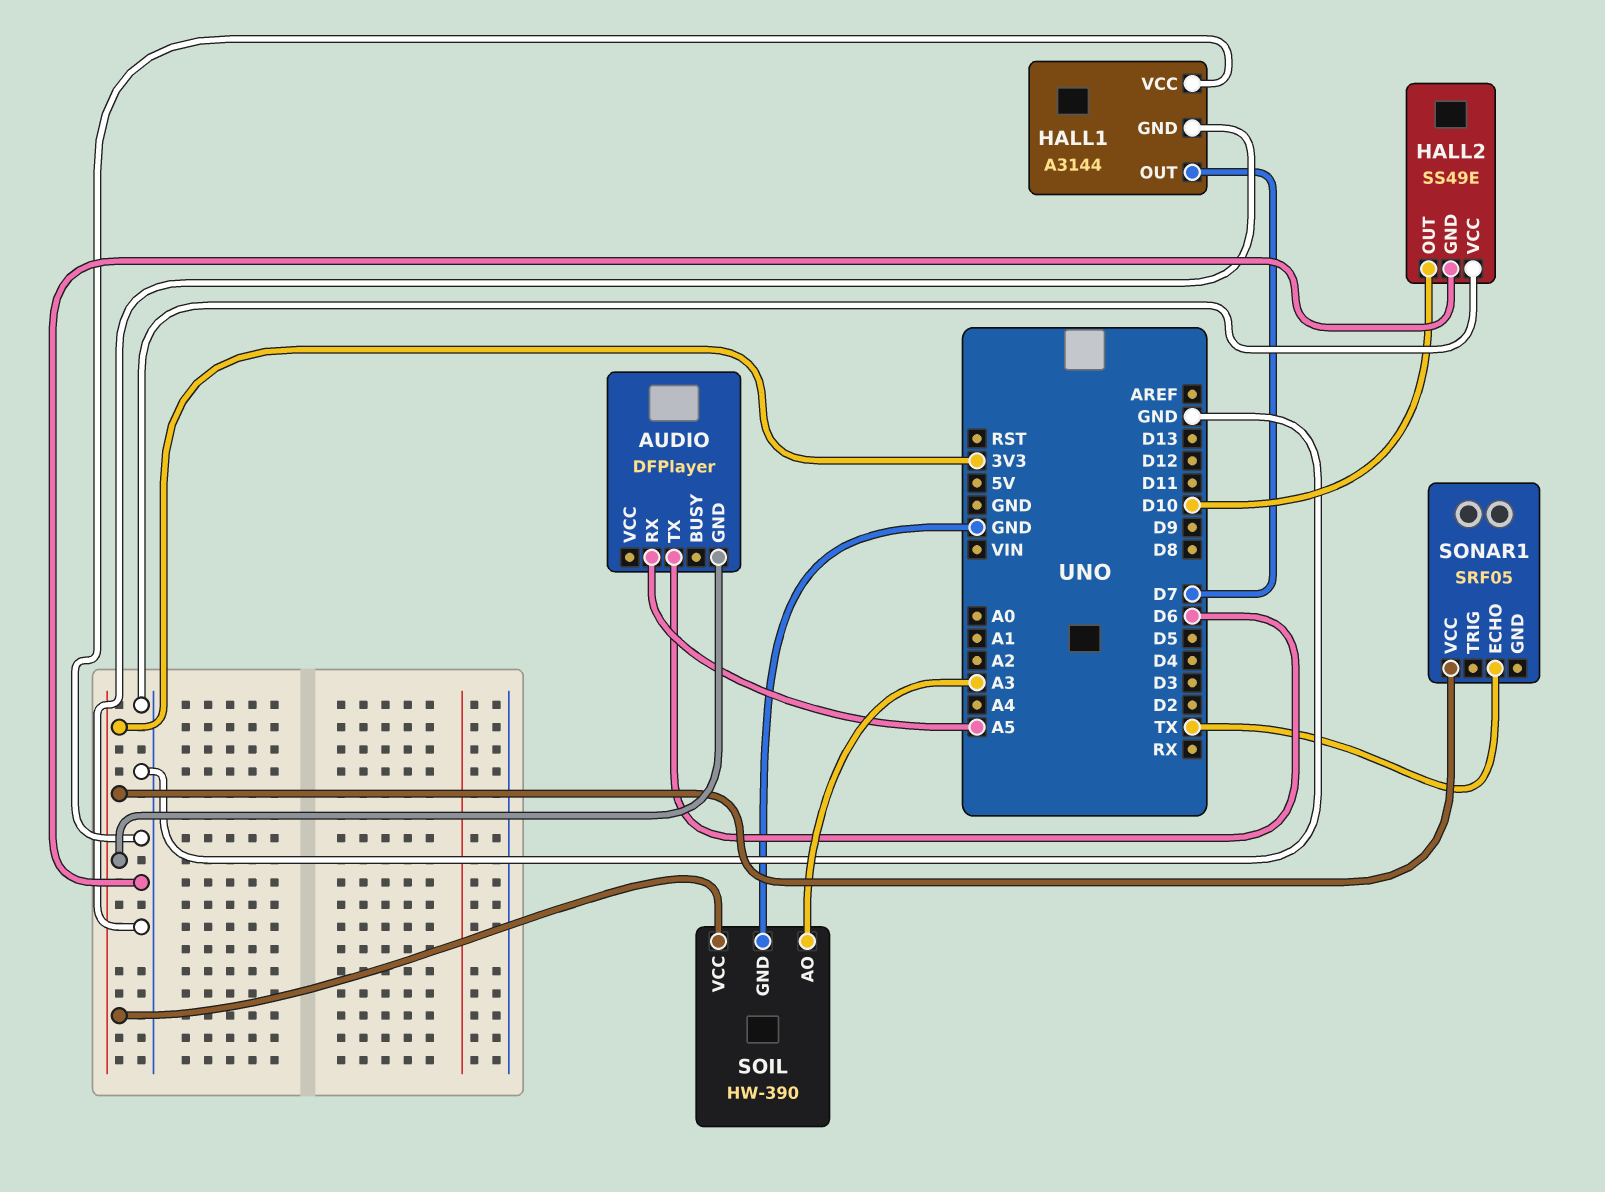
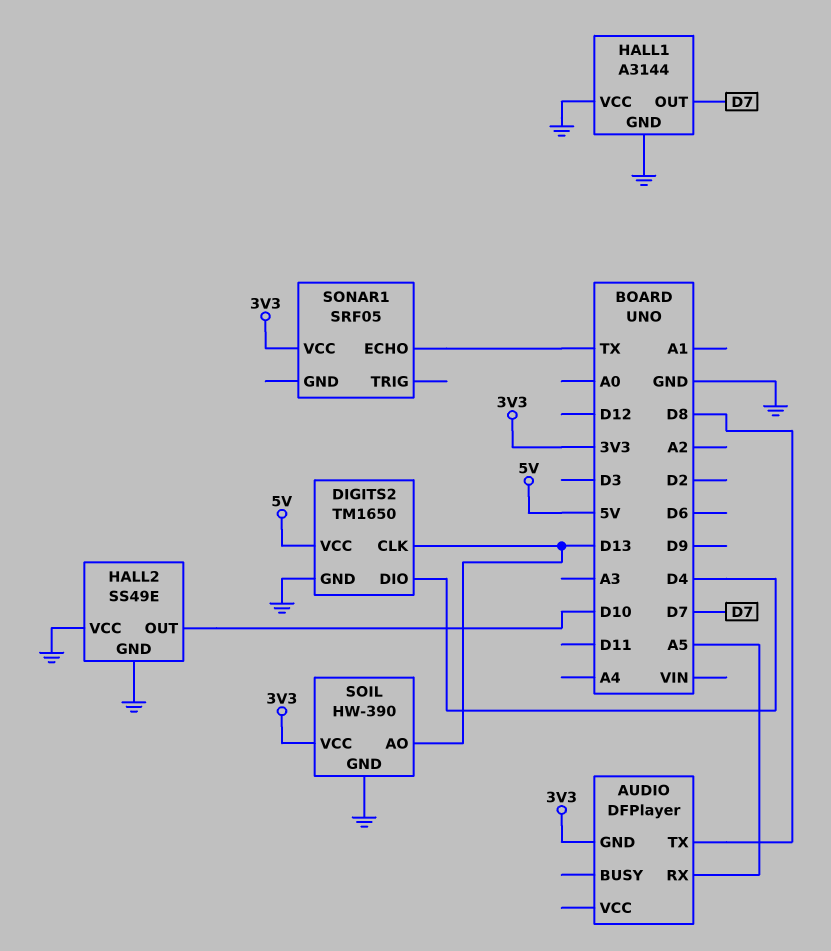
AUDIO pin TX: D6 -> D8
DIGITS2: none -> TM1650
DIGITS2 pin CLK: none -> D13
DIGITS2 pin DIO: none -> D4
DIGITS2 pin GND: none -> GND
DIGITS2 pin VCC: none -> 5V
SOIL pin AO: A3 -> D13

